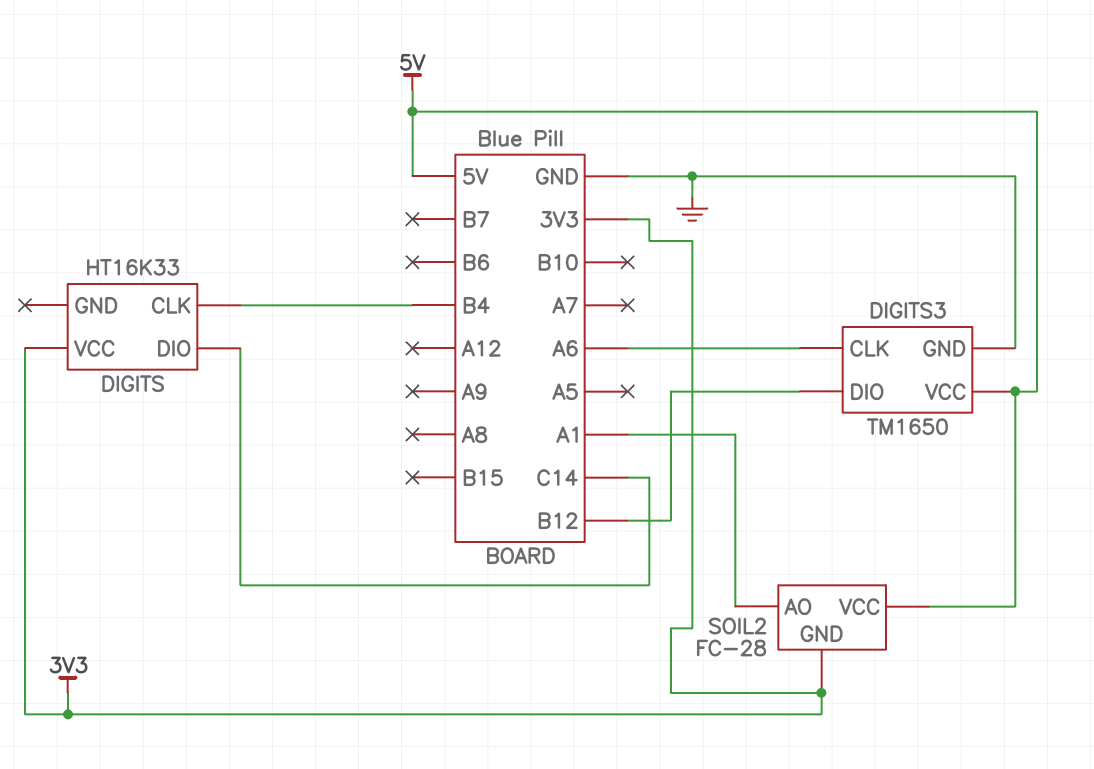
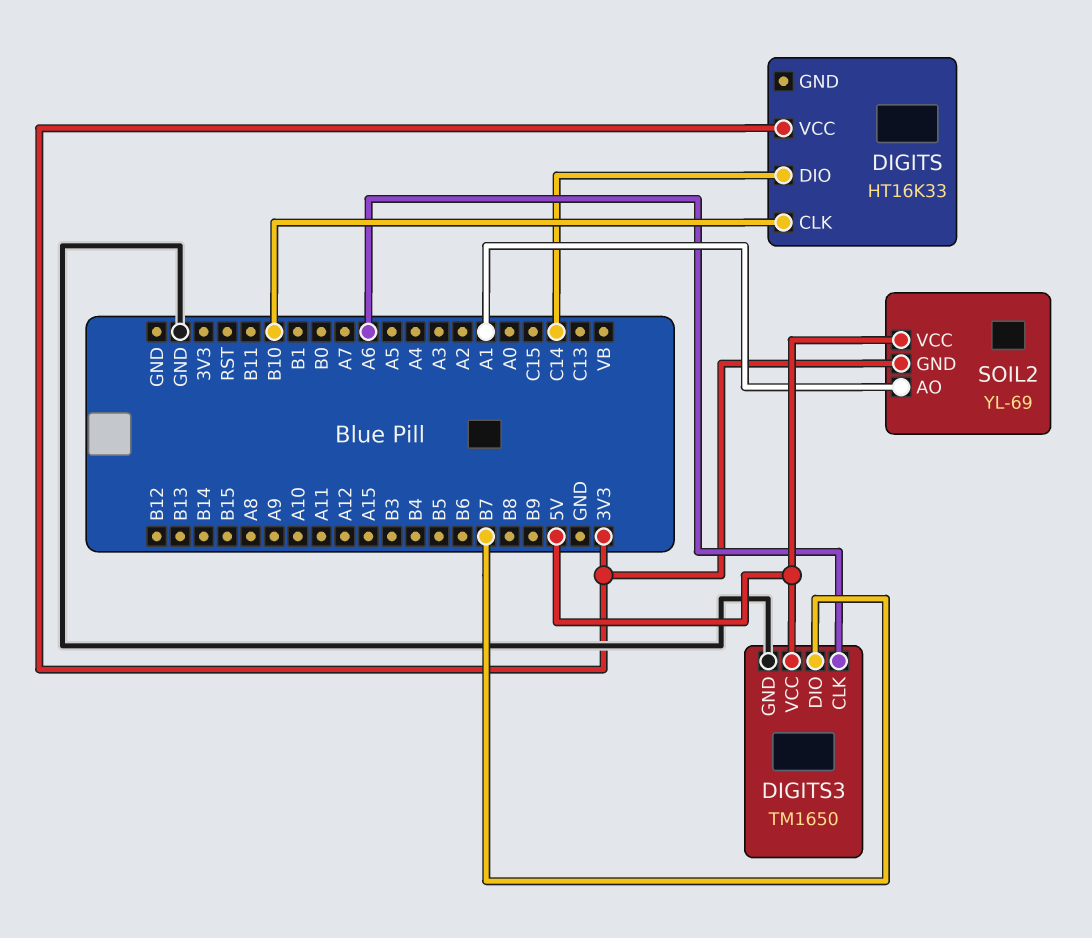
DIGITS pin CLK: B4 -> B10
DIGITS3 pin DIO: B12 -> B7
SOIL2: FC-28 -> YL-69

